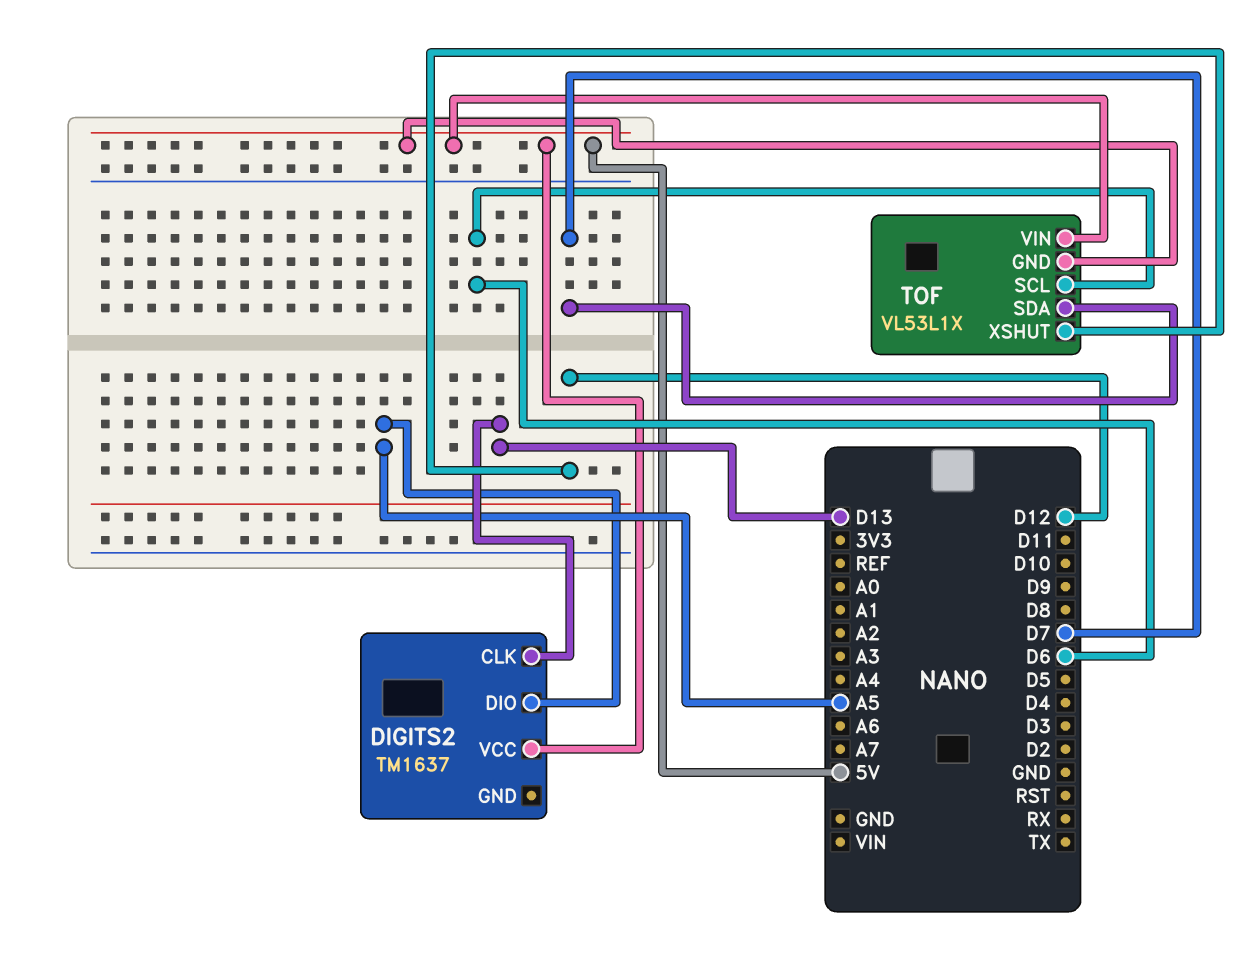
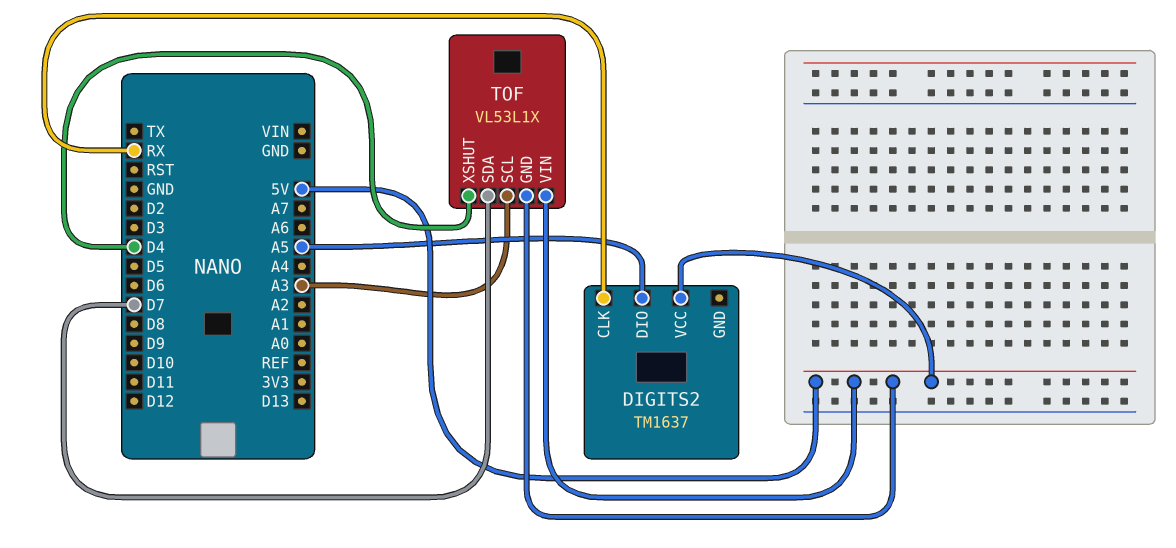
DIGITS2 pin CLK: D13 -> RX
TOF pin SCL: D6 -> A3
TOF pin XSHUT: D12 -> D4

